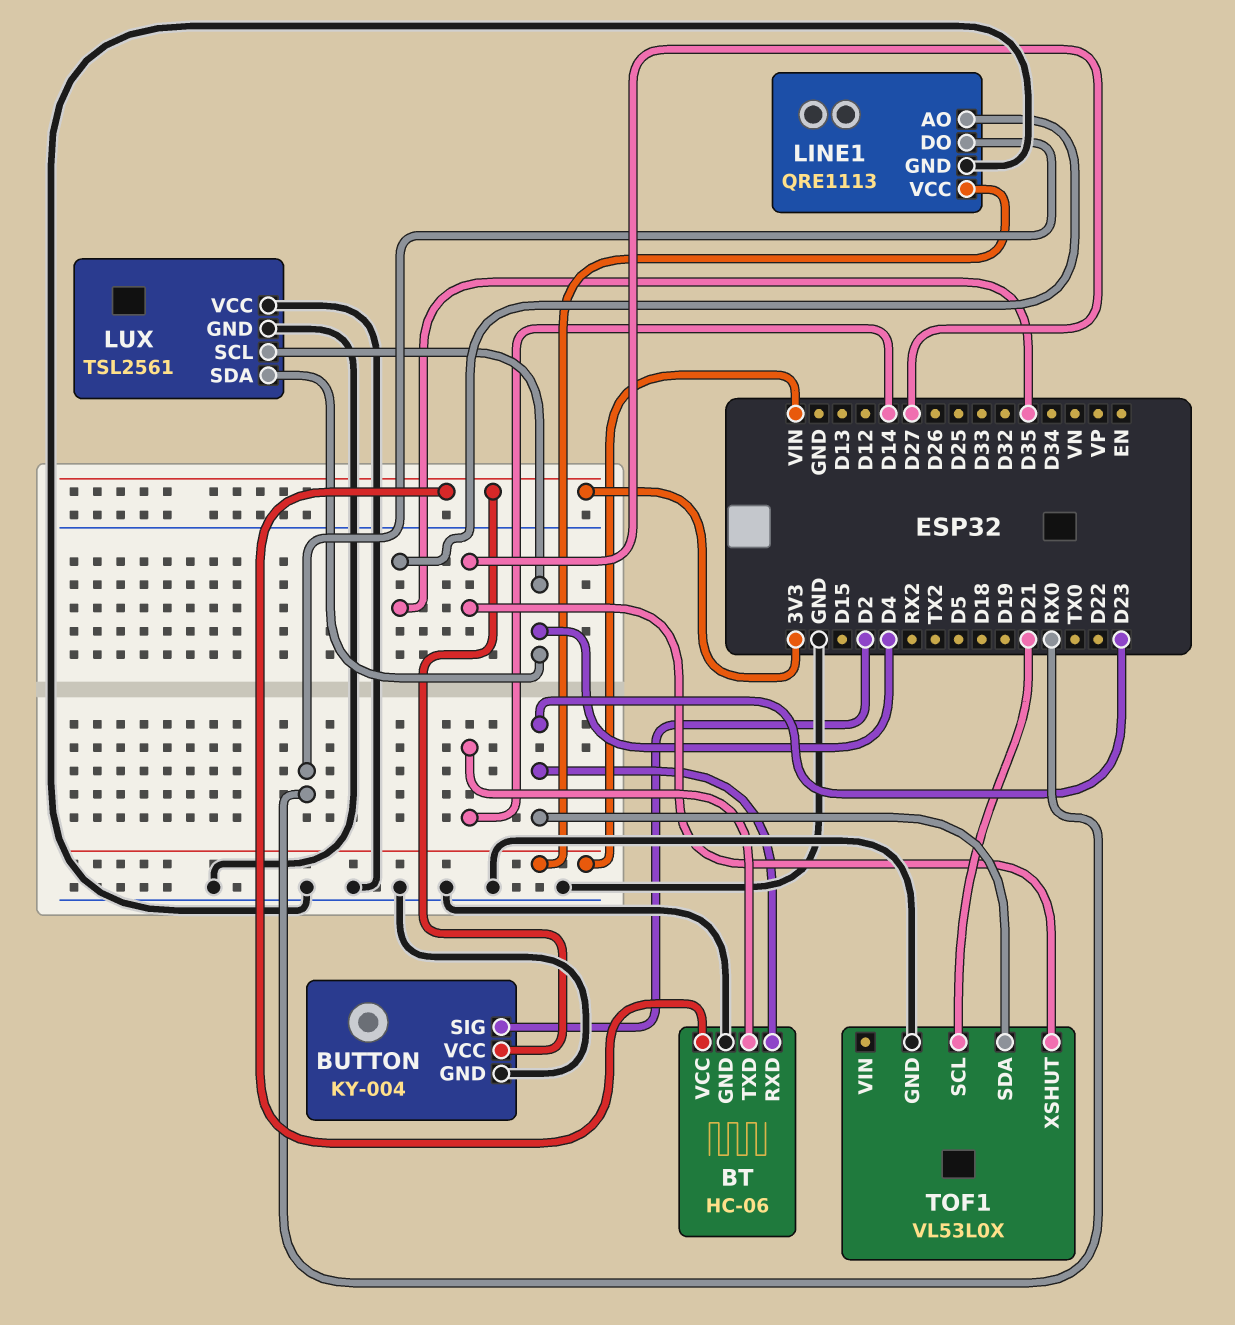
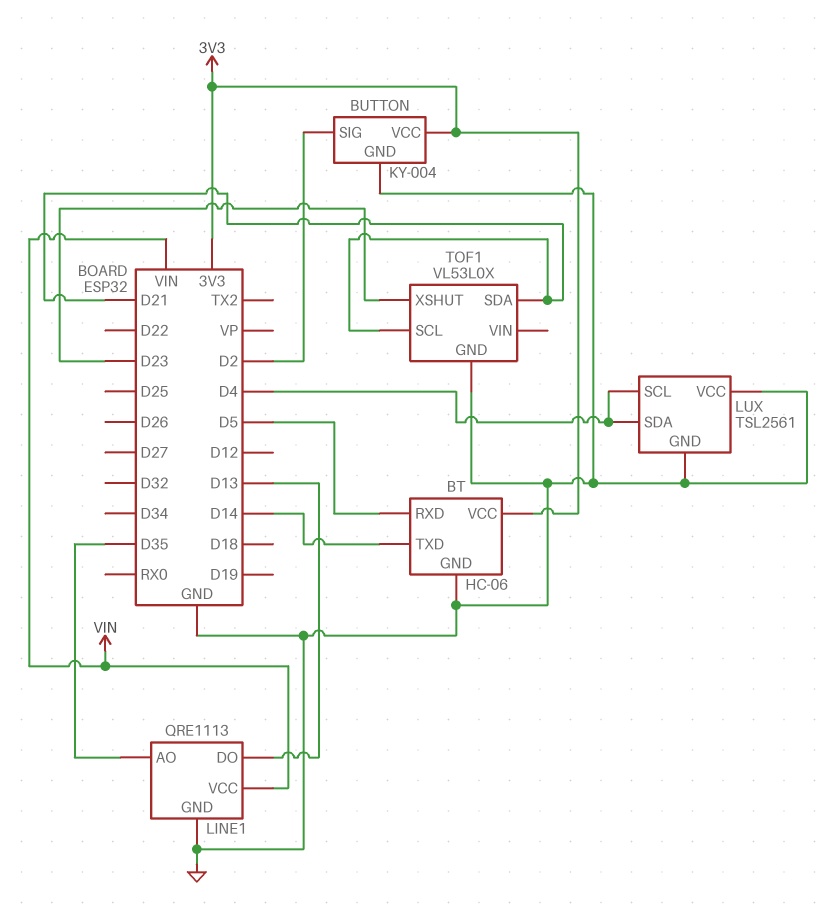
BT pin RXD: D23 -> D5
LINE1 pin DO: RX0 -> D13
TOF1 pin SDA: D23 -> D21
TOF1 pin XSHUT: D27 -> D23

